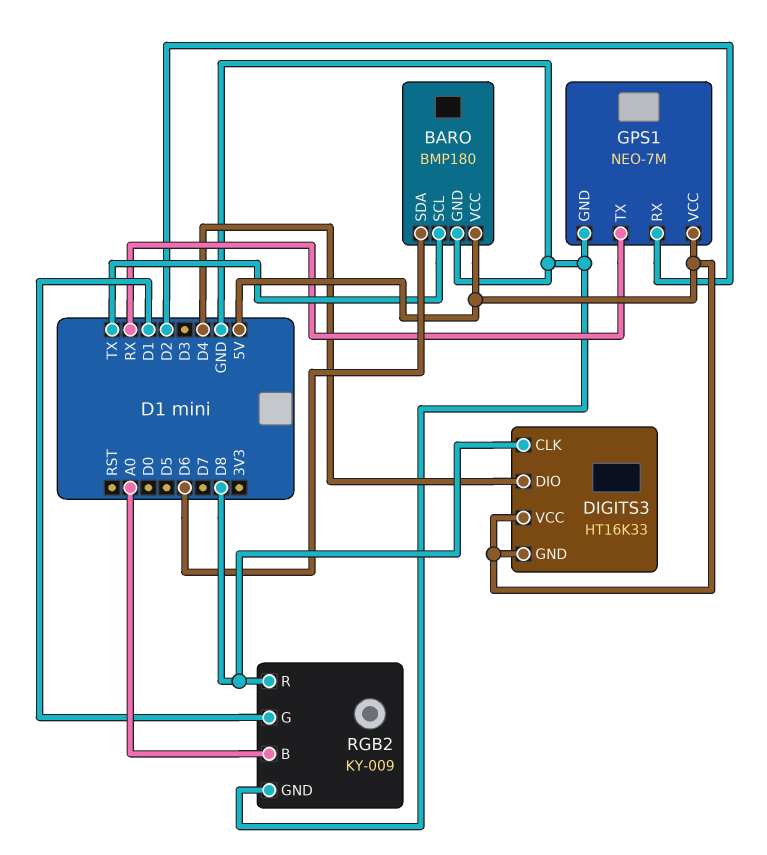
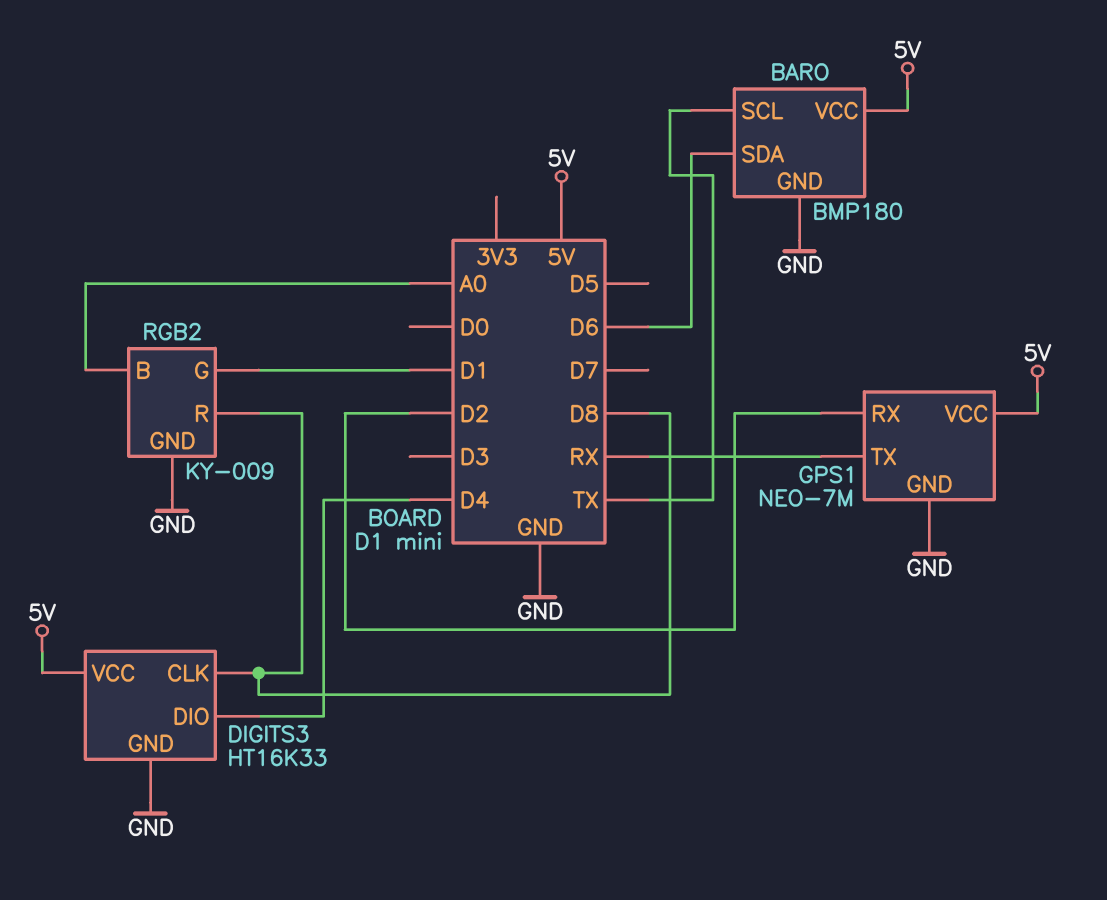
DIGITS3 pin GND: 5V -> GND

